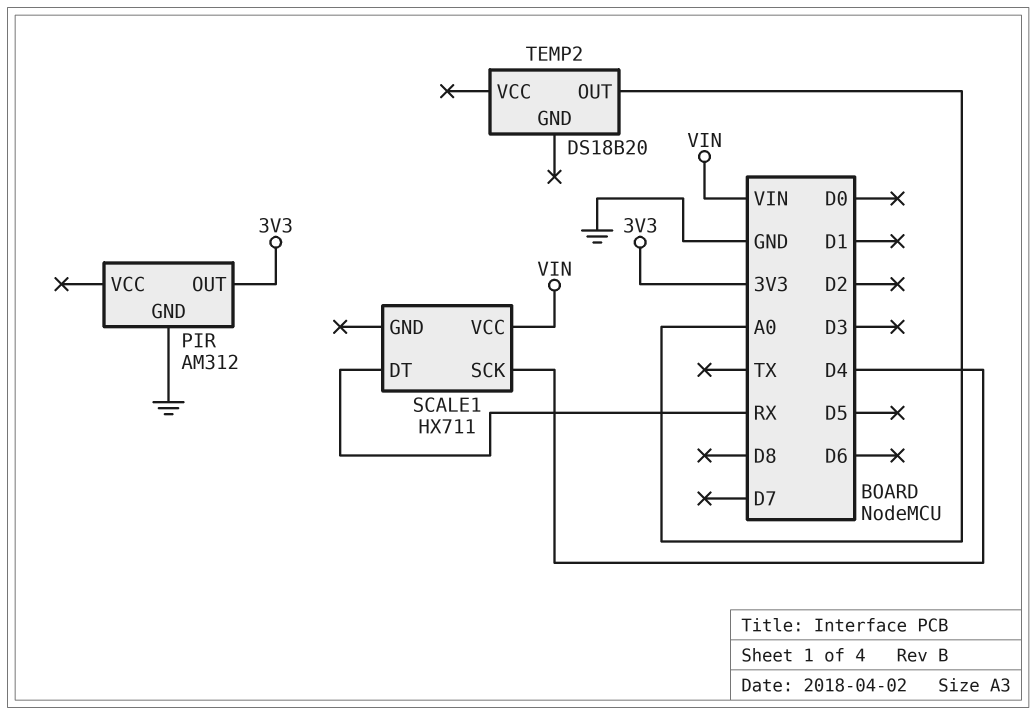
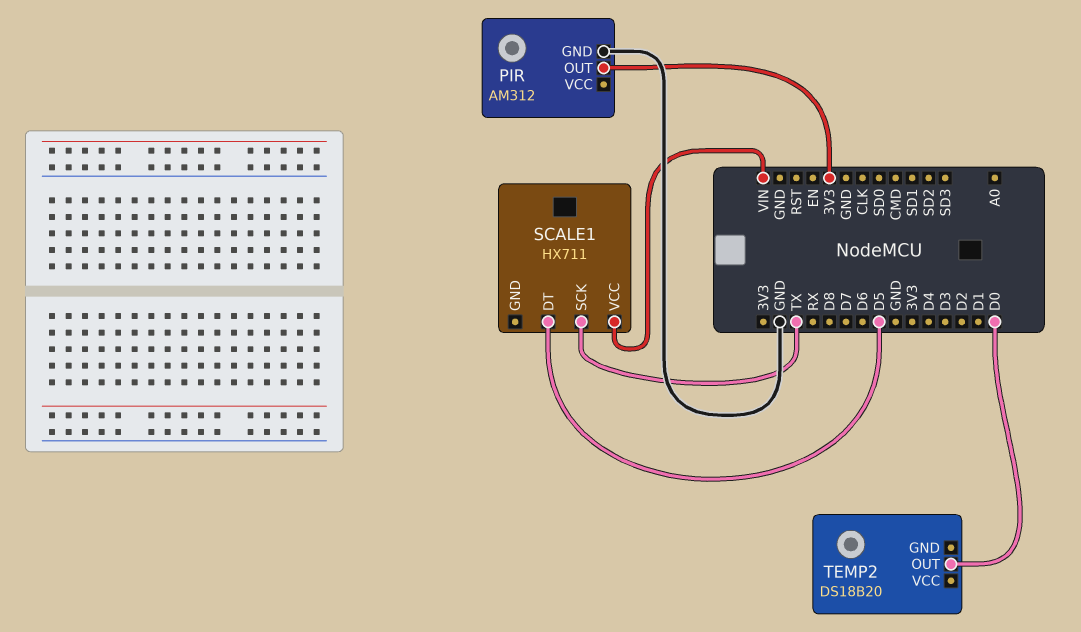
SCALE1 pin DT: RX -> D5
SCALE1 pin SCK: D4 -> TX
TEMP2 pin OUT: A0 -> D0

